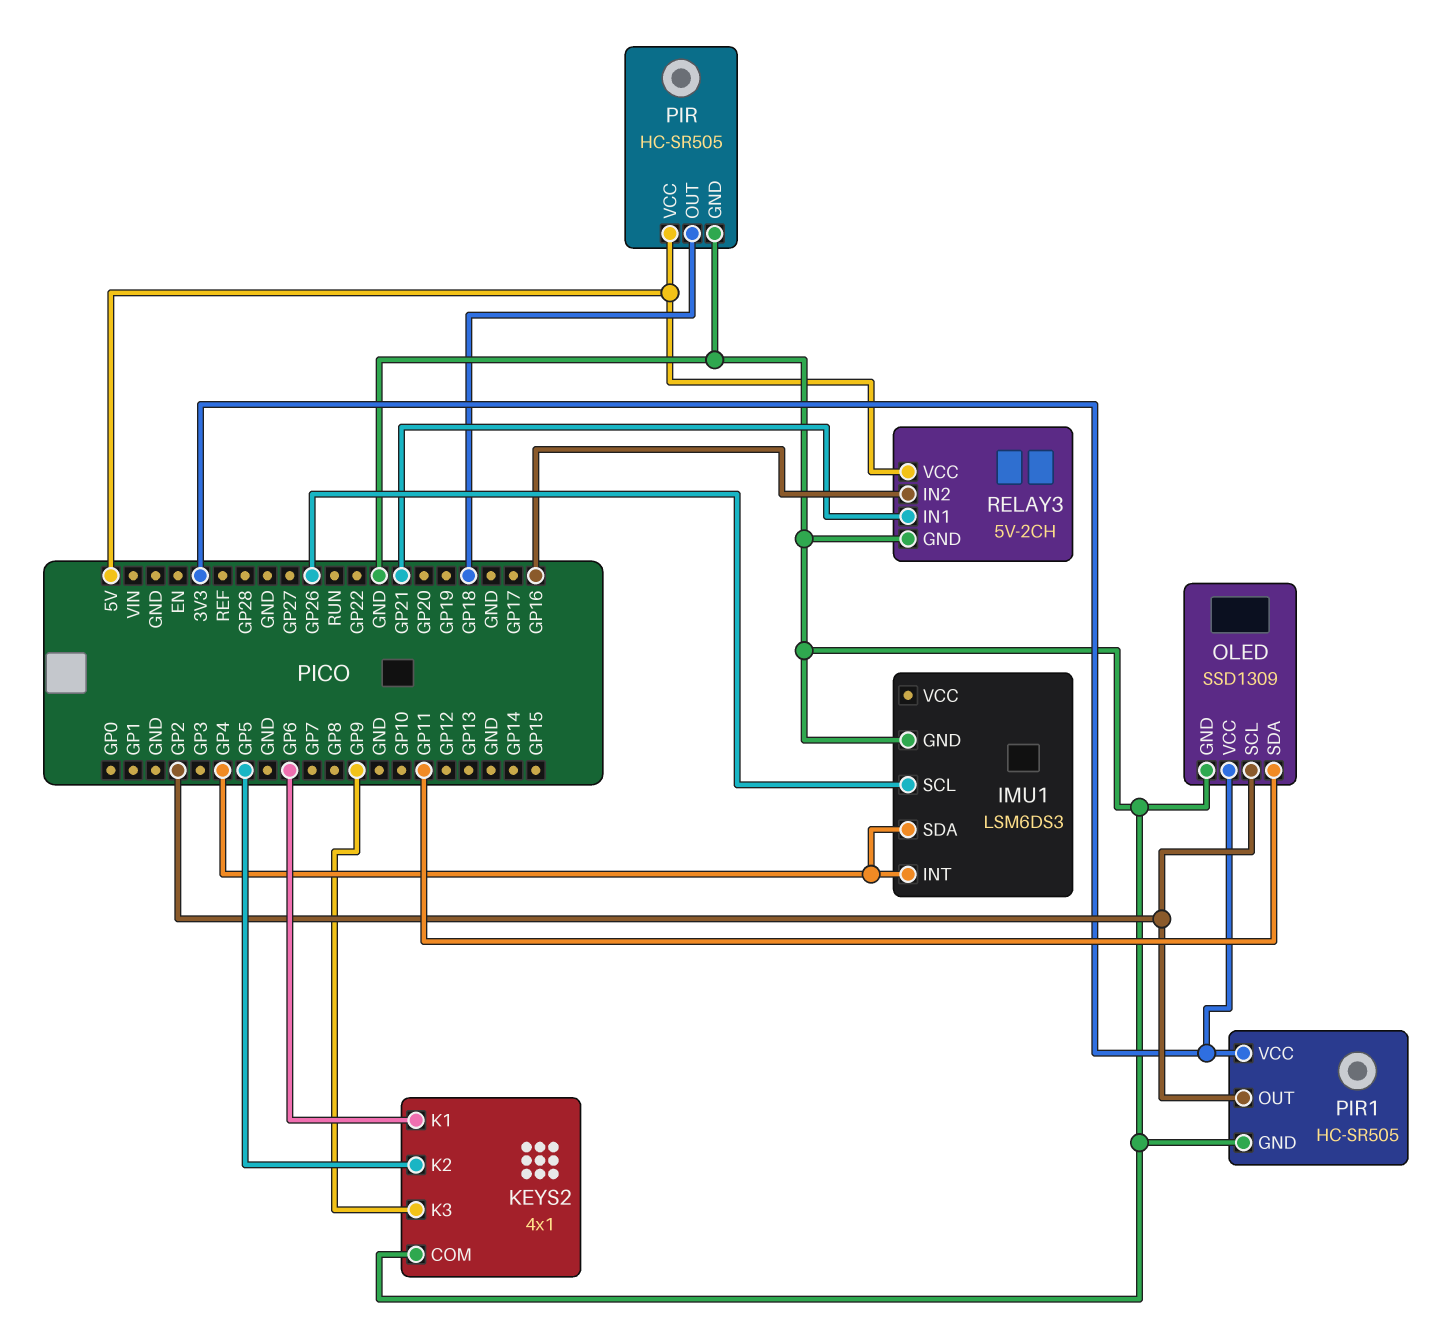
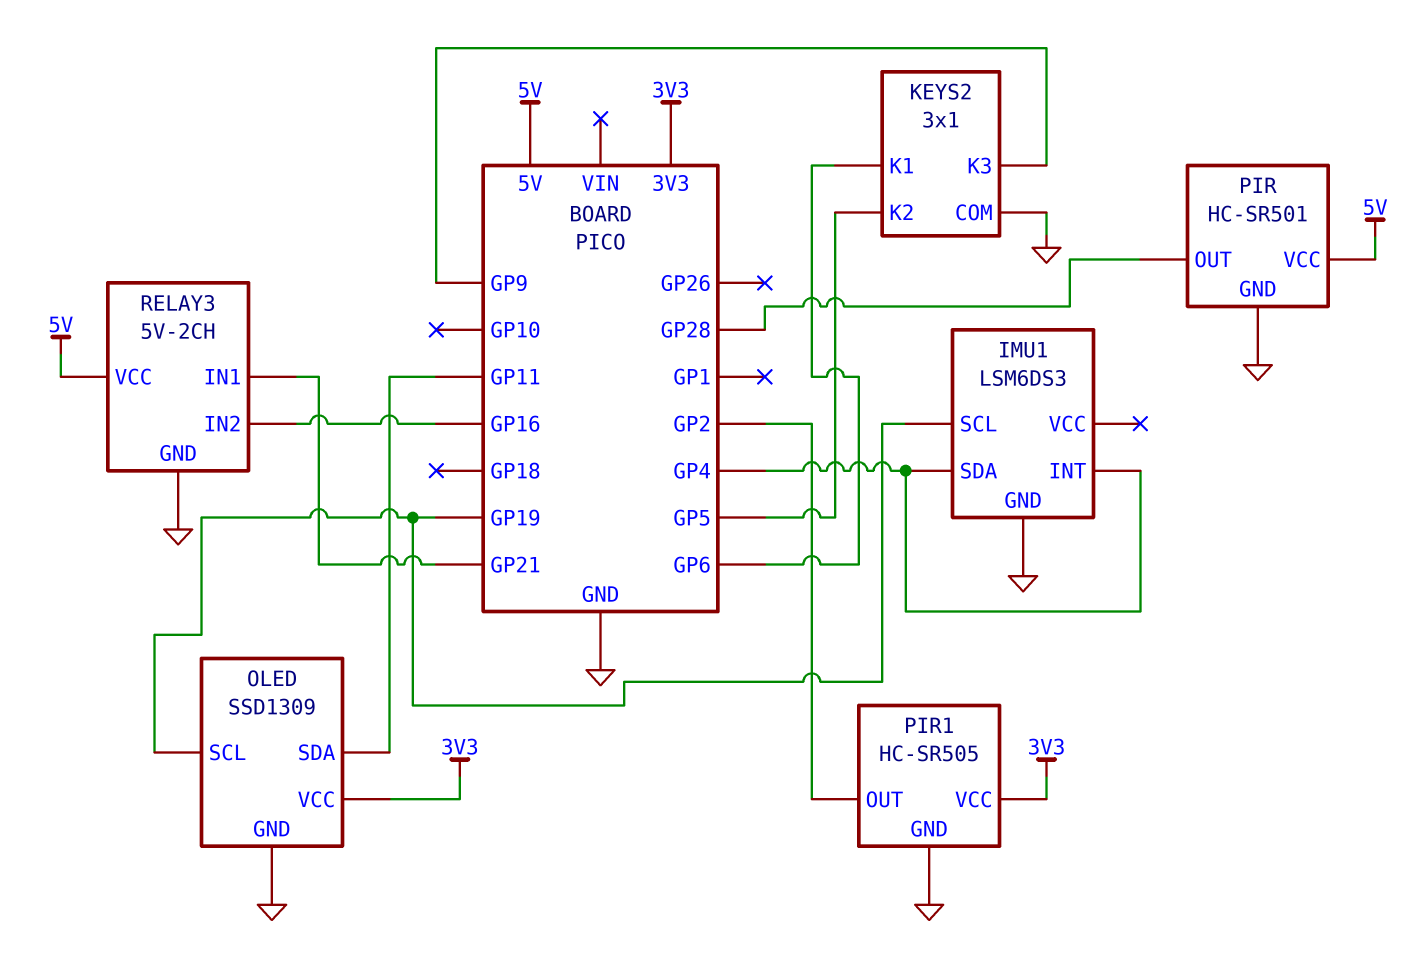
IMU1 pin SCL: GP26 -> GP19
KEYS2: 4x1 -> 3x1
OLED pin SCL: GP2 -> GP19
PIR: HC-SR505 -> HC-SR501
PIR pin OUT: GP18 -> GP28

